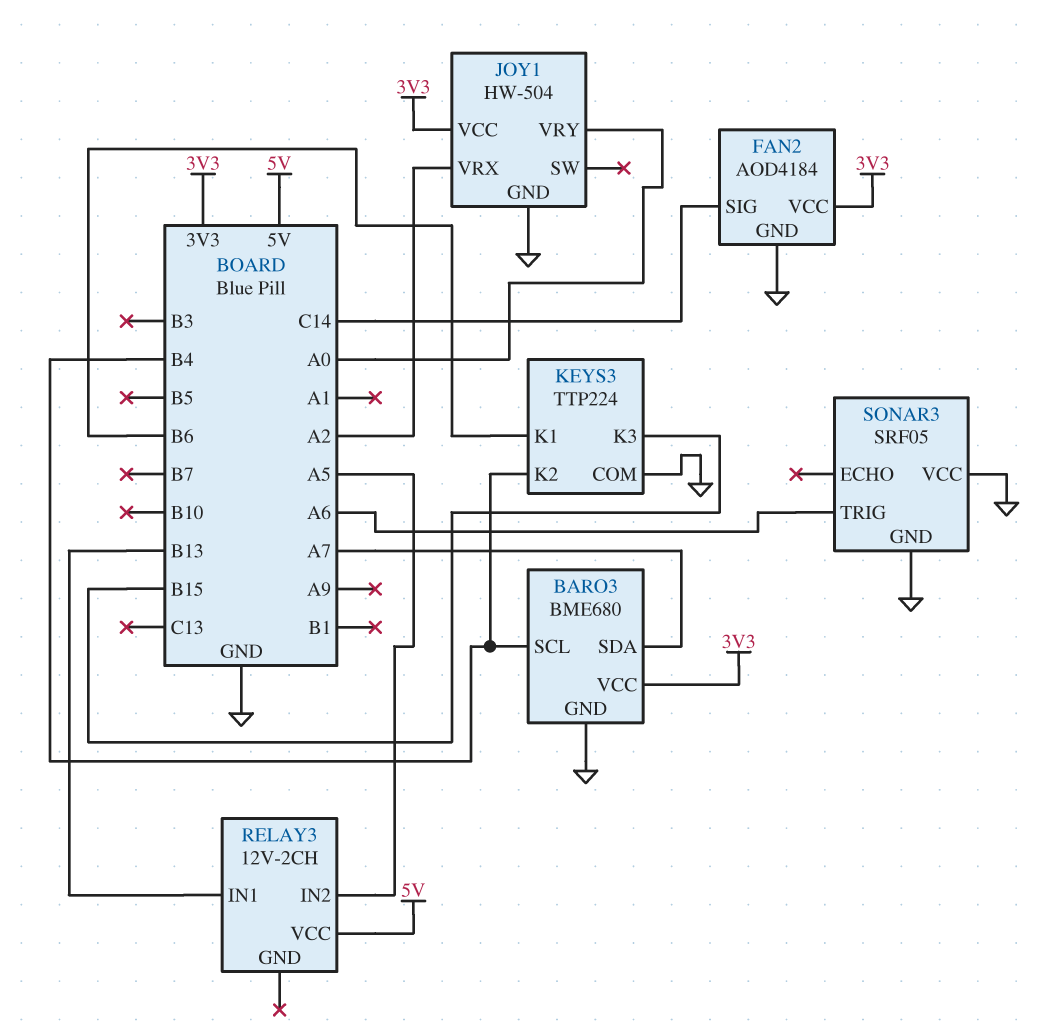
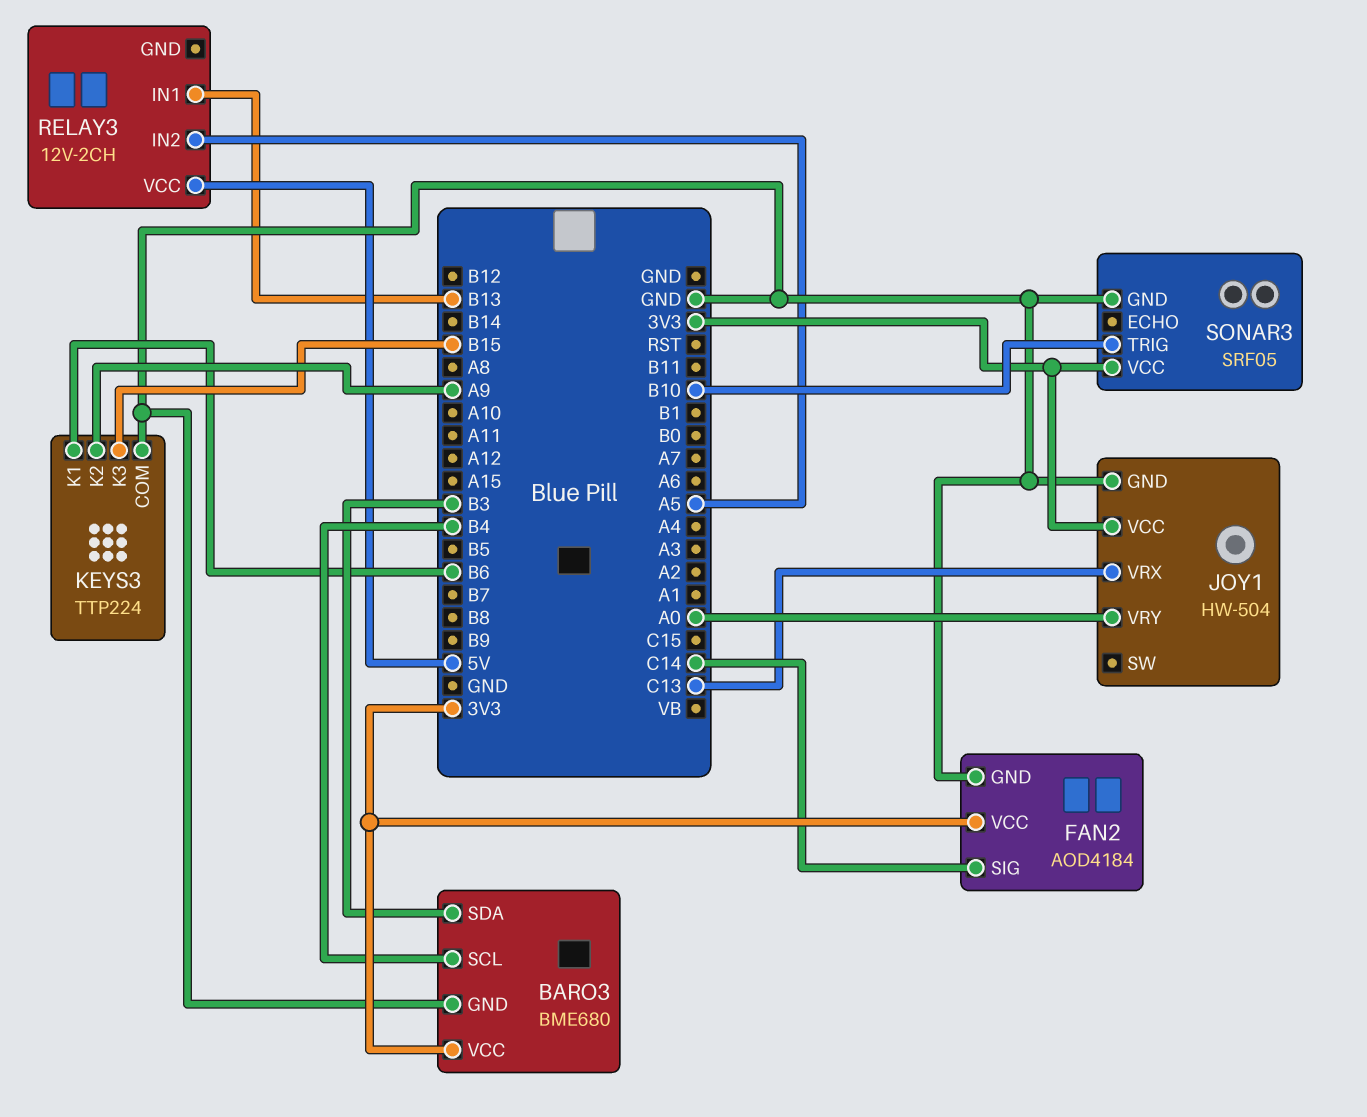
BARO3 pin SDA: A7 -> B3
JOY1 pin VRX: A2 -> C13
KEYS3 pin K2: B4 -> A9
SONAR3 pin TRIG: A6 -> B10
SONAR3 pin VCC: GND -> 3V3

